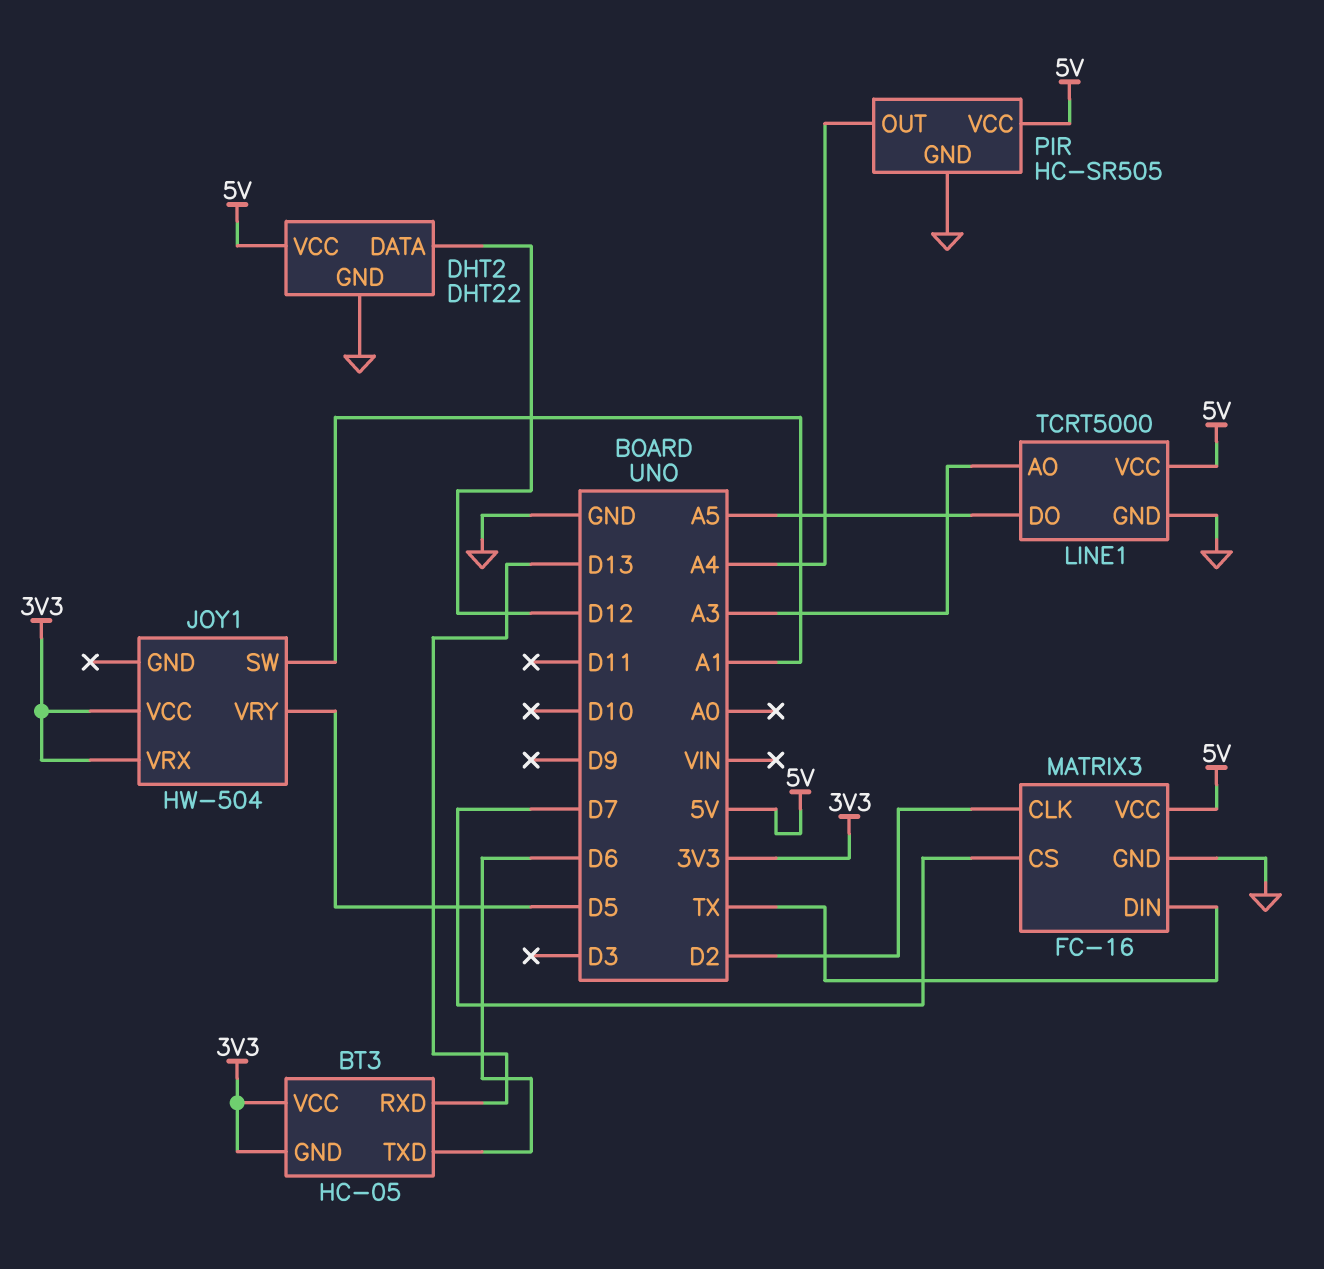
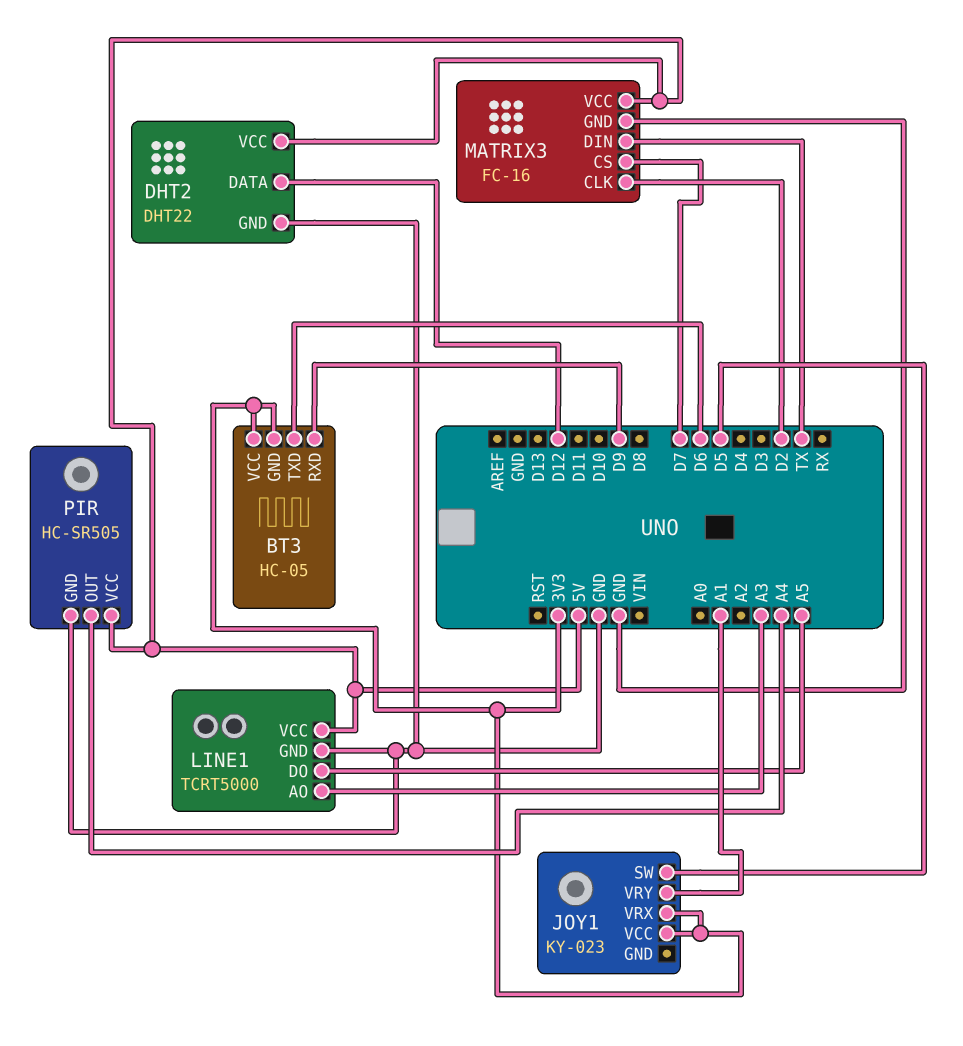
BT3 pin RXD: D13 -> D9
JOY1: HW-504 -> KY-023
JOY1 pin SW: A1 -> D5
JOY1 pin VRY: D5 -> A1

